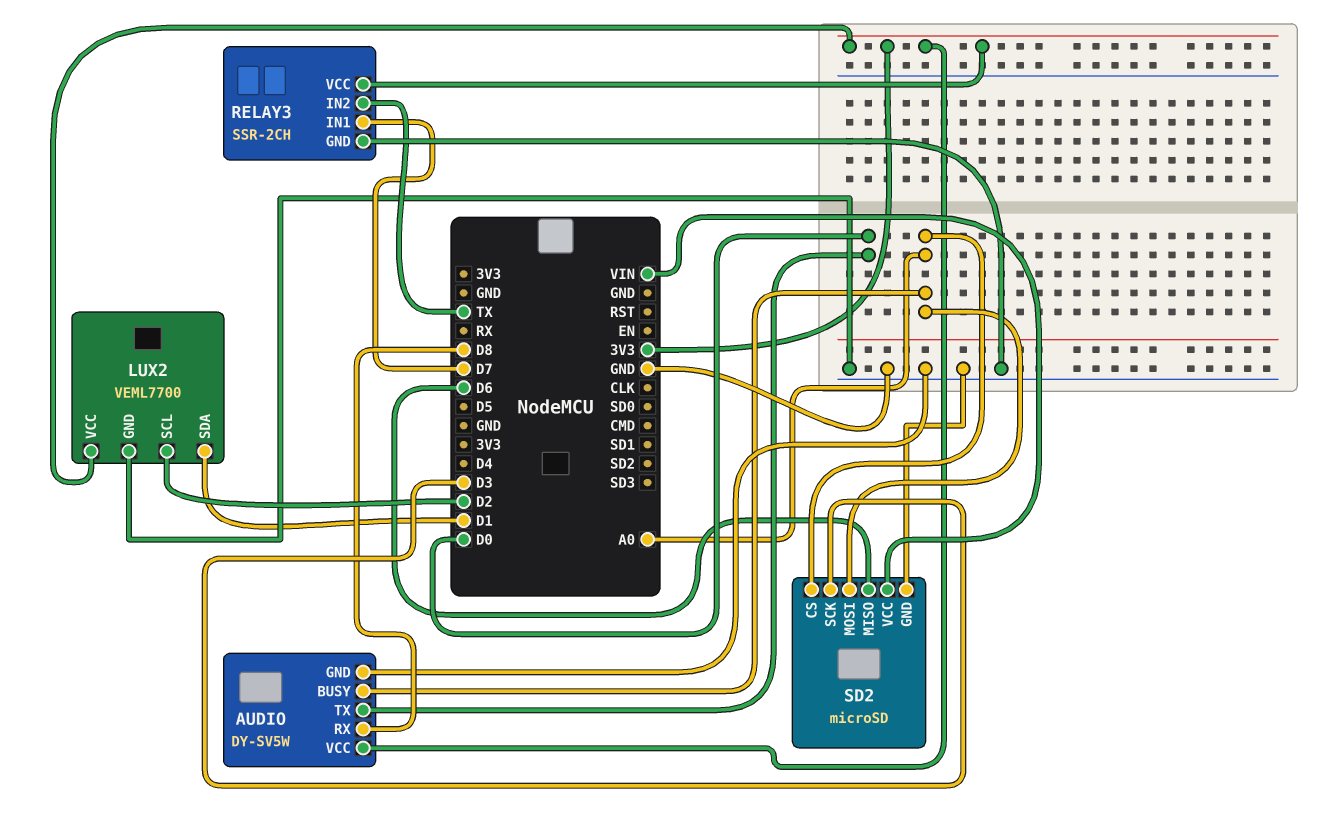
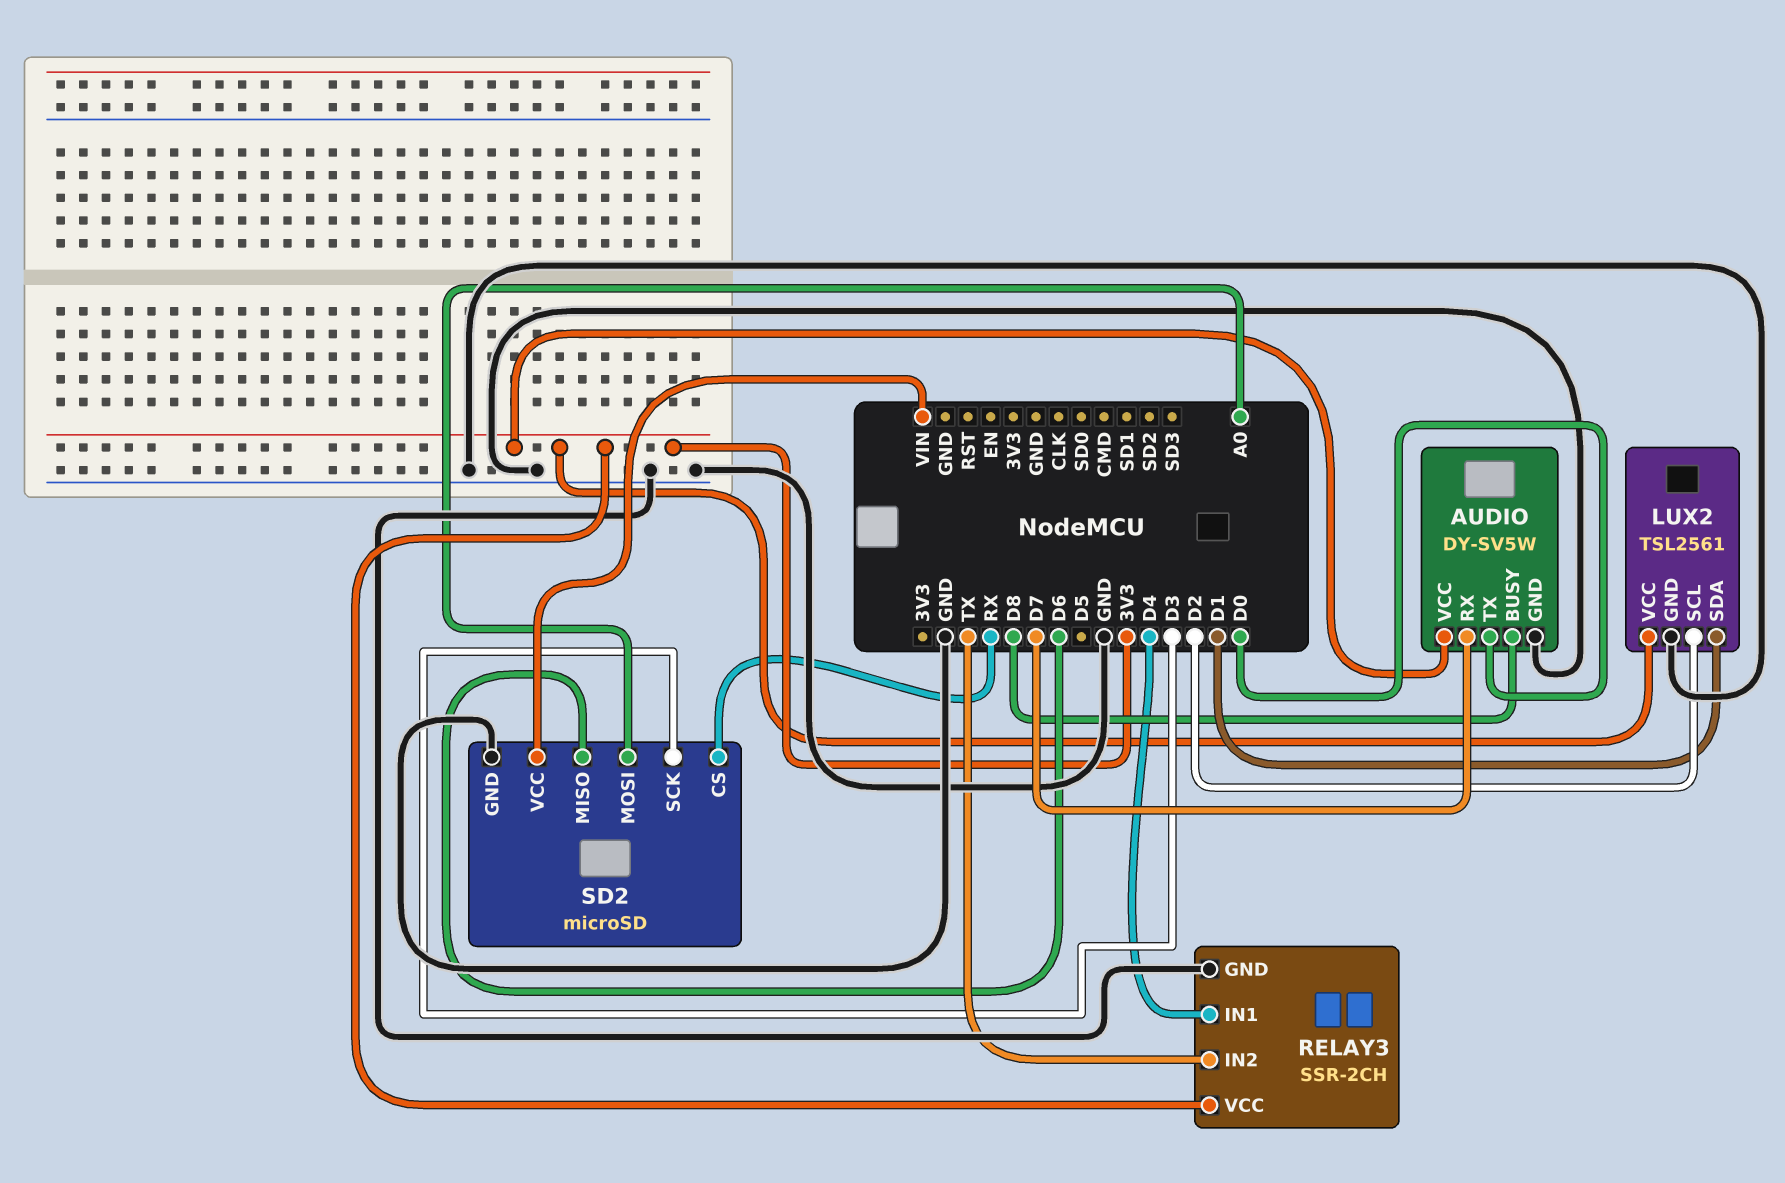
AUDIO pin BUSY: A0 -> D8
AUDIO pin RX: D8 -> D7
LUX2: VEML7700 -> TSL2561
RELAY3 pin IN1: D7 -> D4
SD2 pin CS: A0 -> RX

